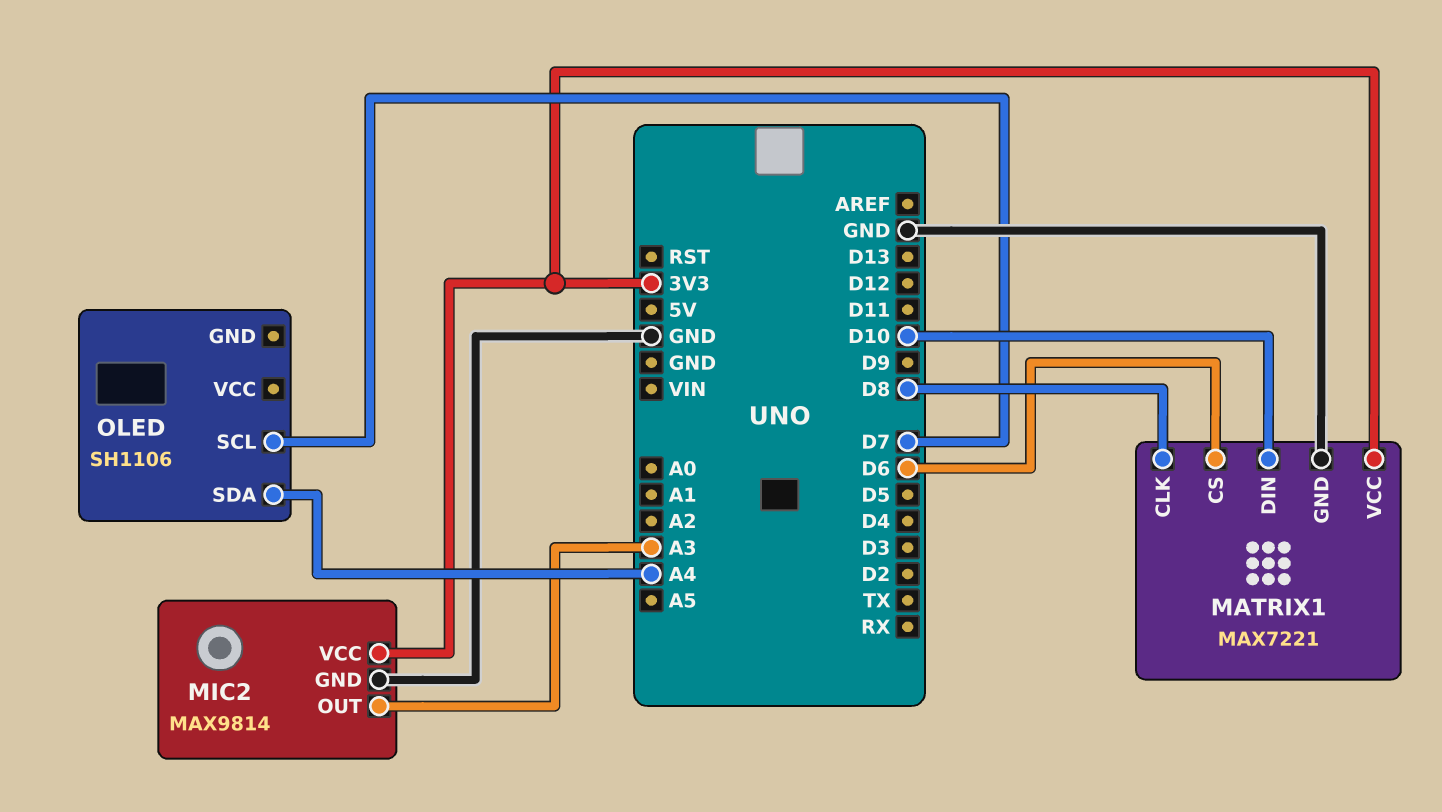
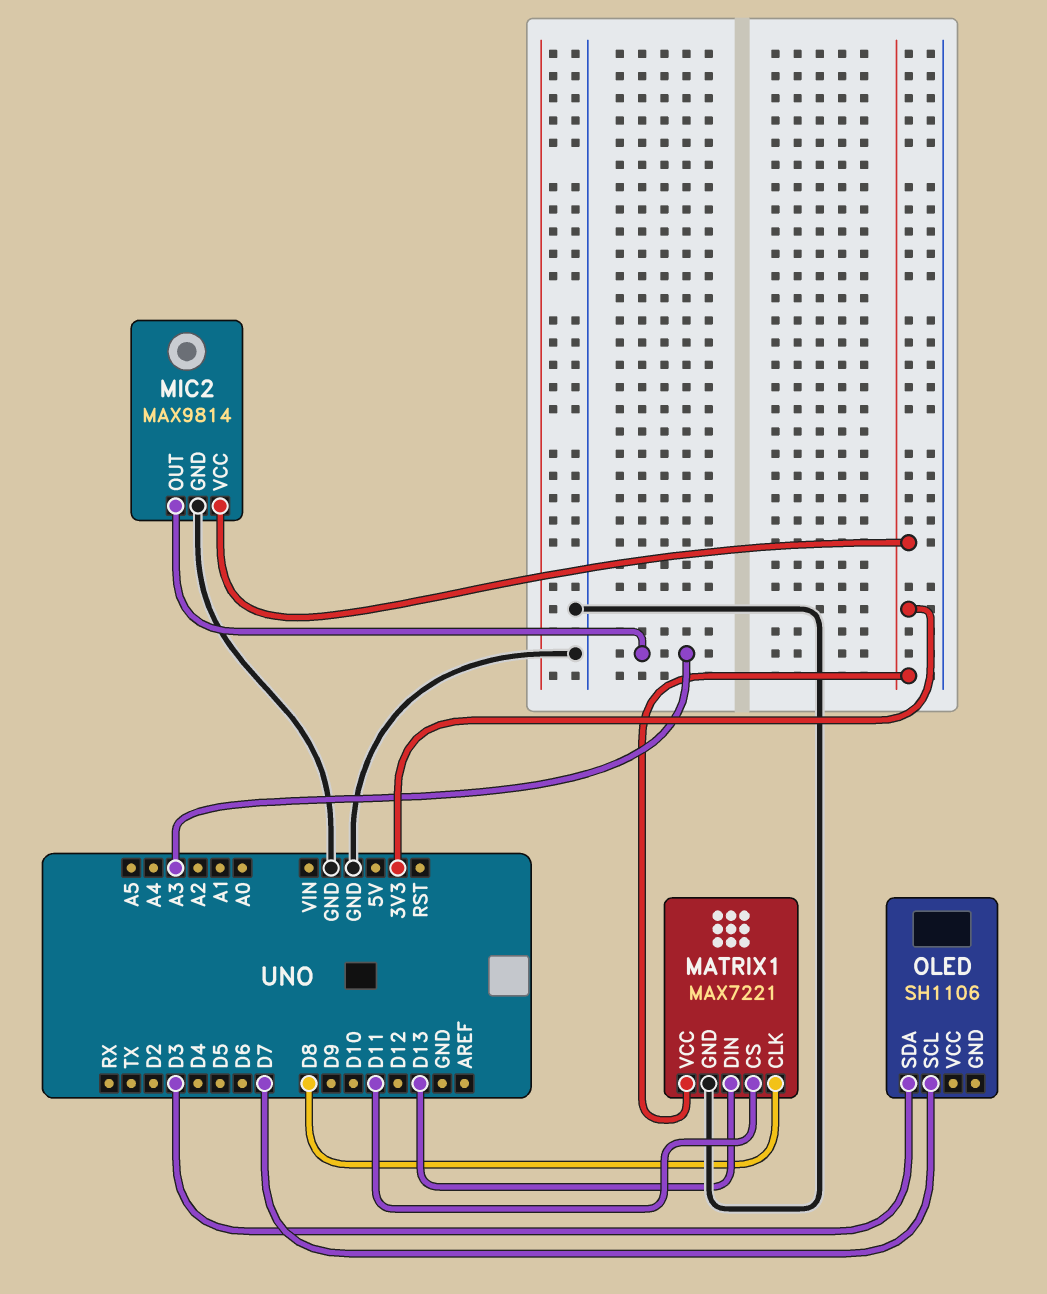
MATRIX1 pin CS: D6 -> D11
MATRIX1 pin DIN: D10 -> D13
OLED pin SDA: A4 -> D3

